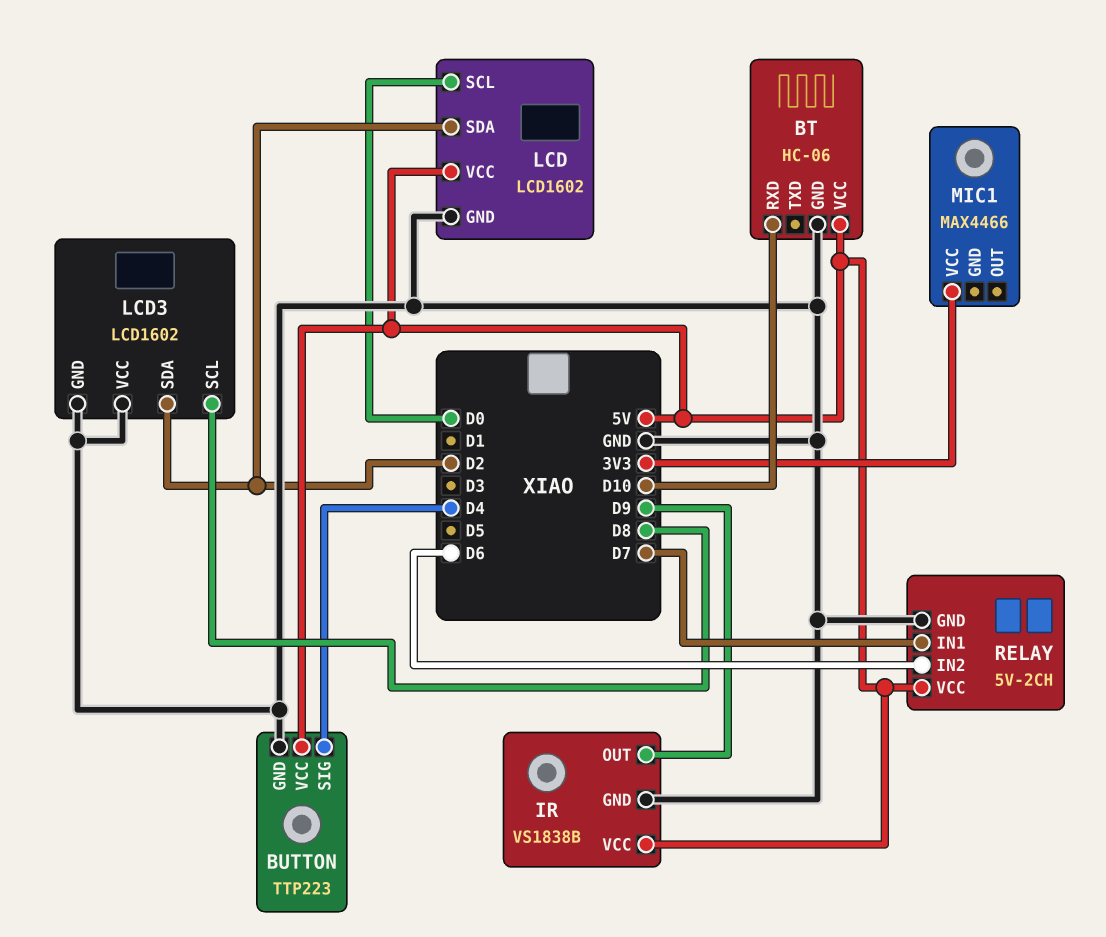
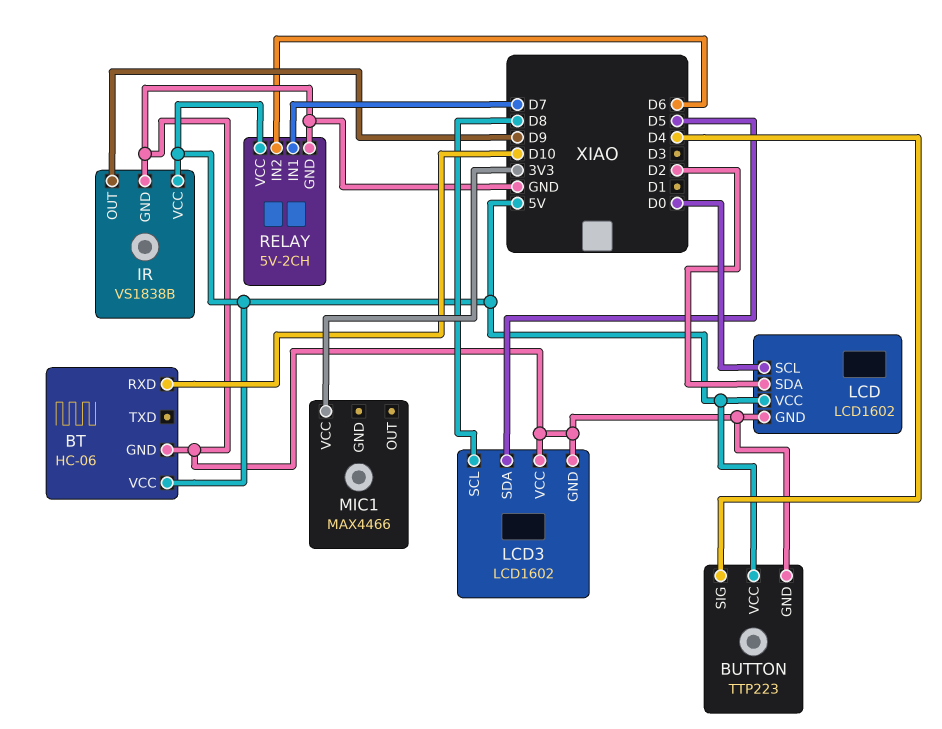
LCD3 pin SDA: D2 -> D5

